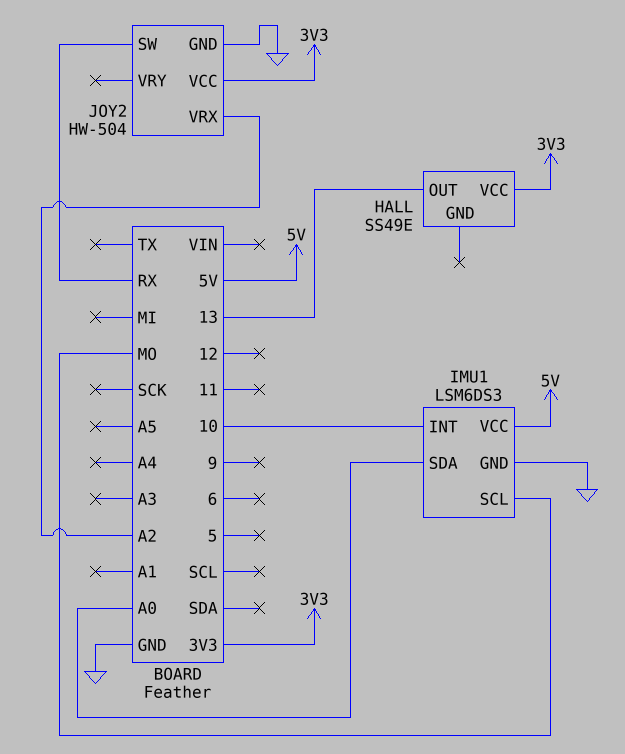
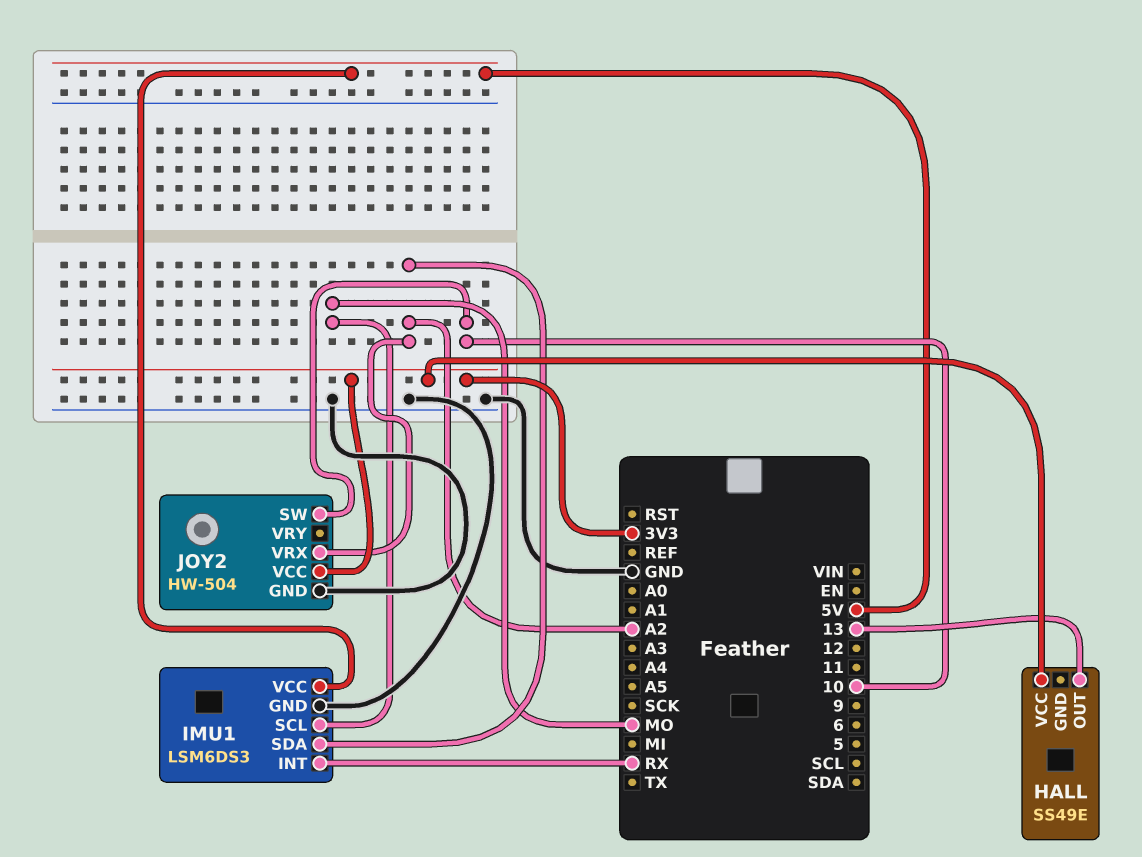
IMU1 pin INT: 10 -> RX
IMU1 pin SDA: A0 -> A2
JOY2 pin SW: RX -> 10

